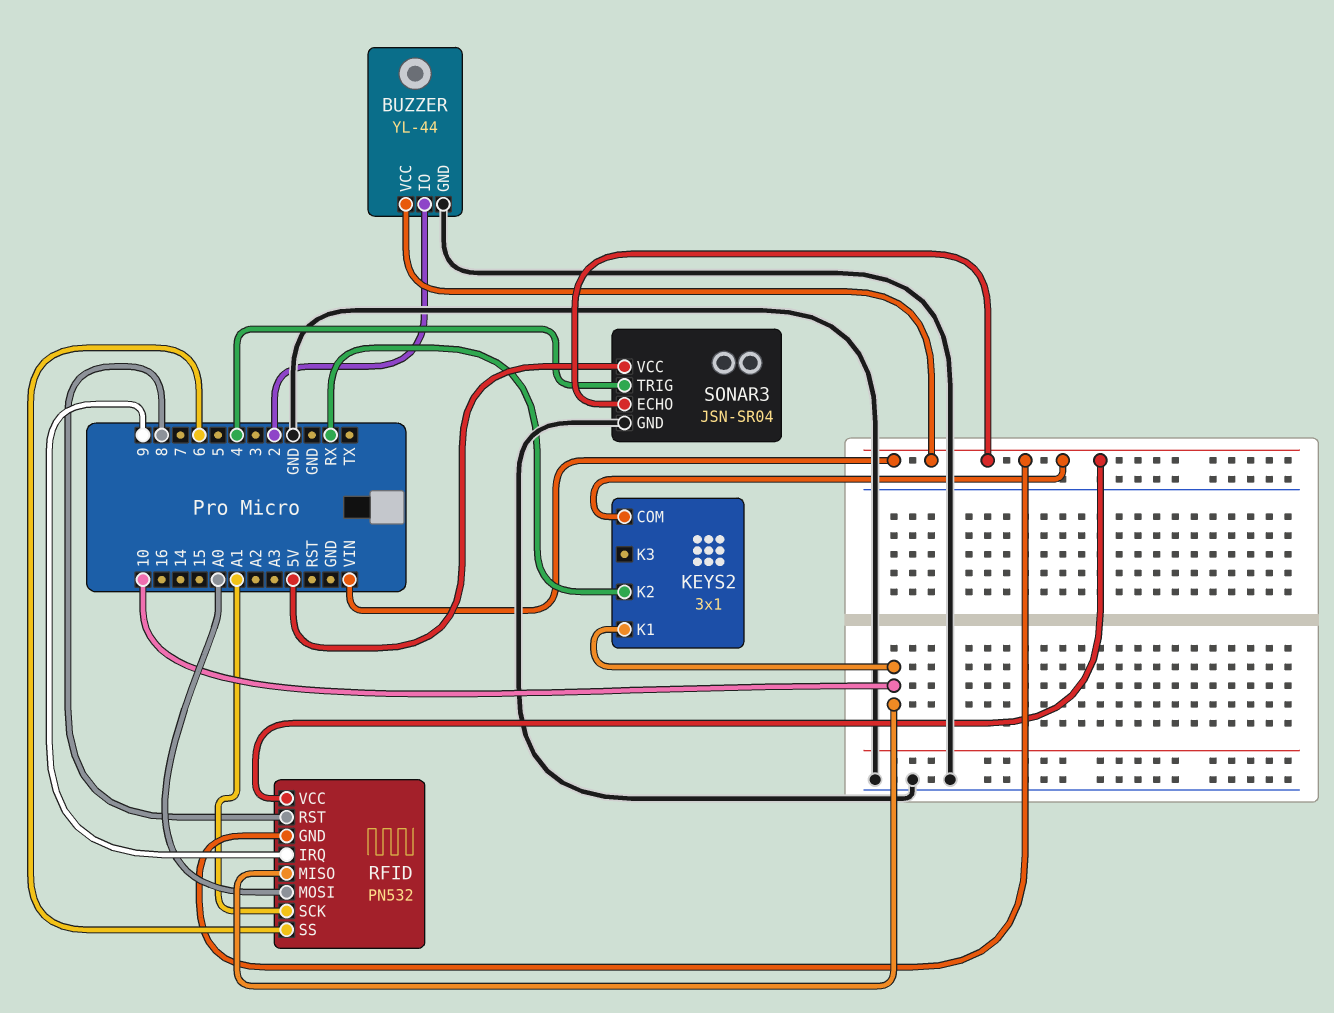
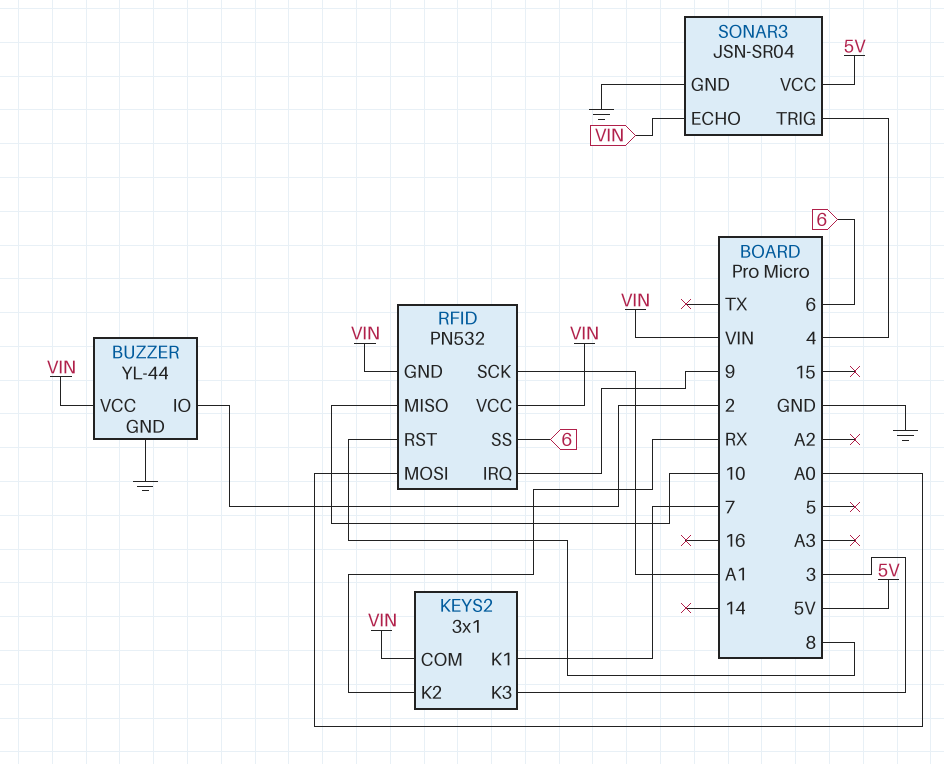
KEYS2 pin K1: 10 -> 7
KEYS2 pin K3: none -> 3

